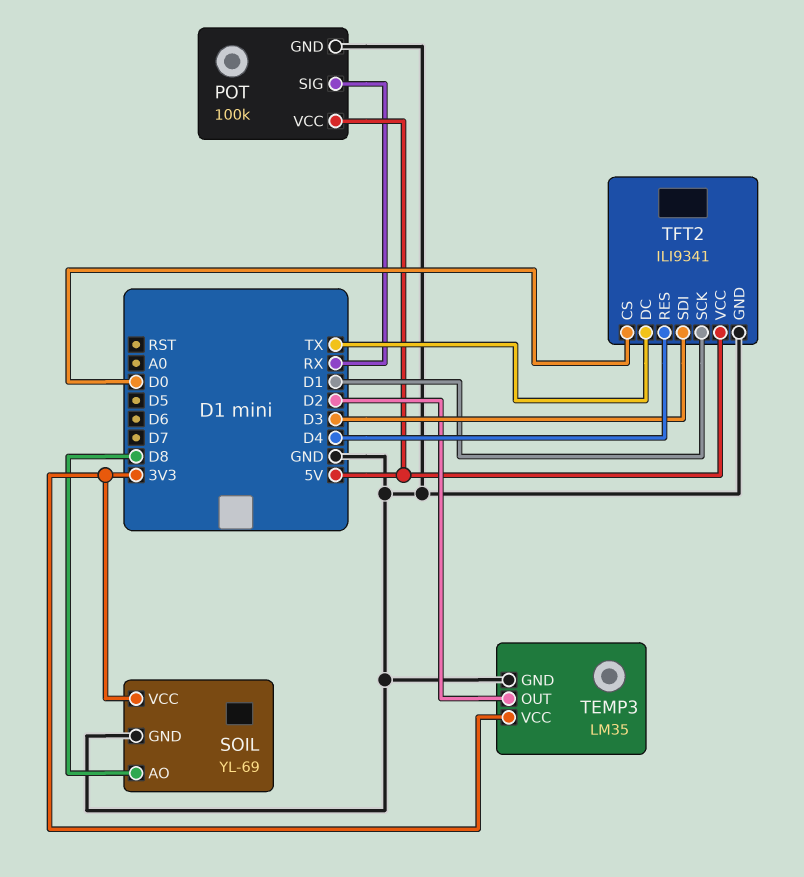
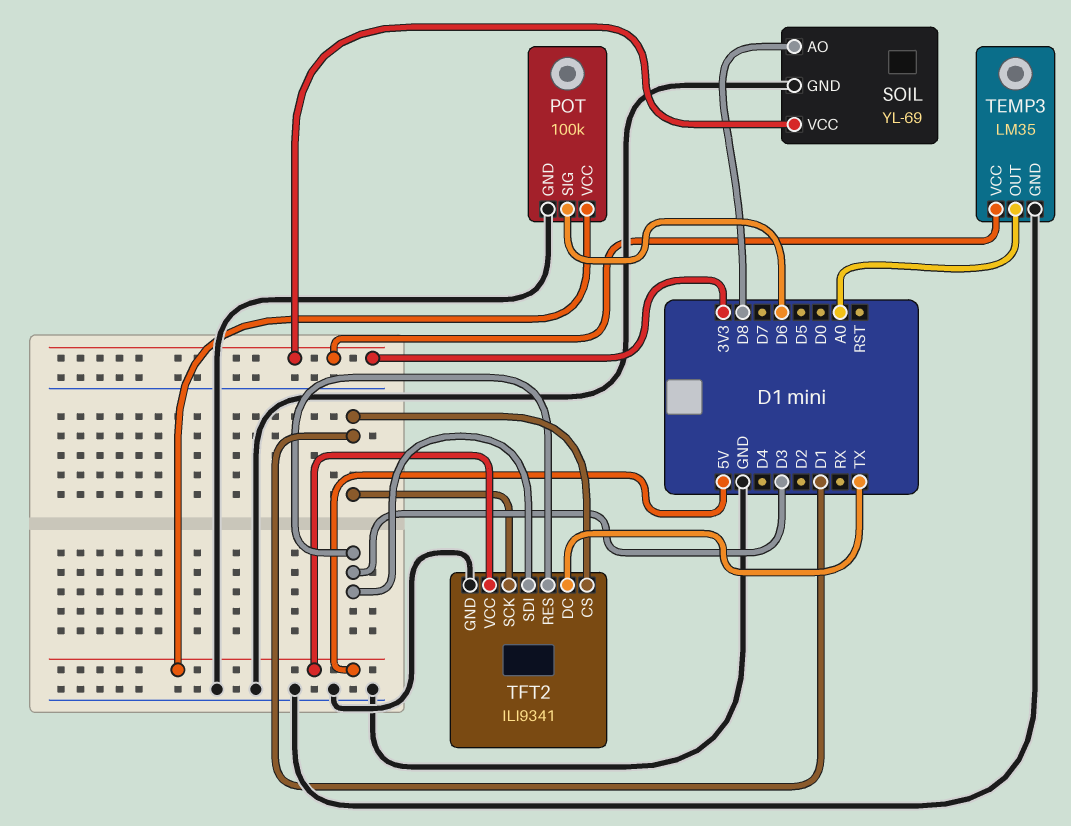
POT pin SIG: RX -> D6
TEMP3 pin OUT: D2 -> A0
TFT2 pin CS: D0 -> D1
TFT2 pin RES: D4 -> D3

